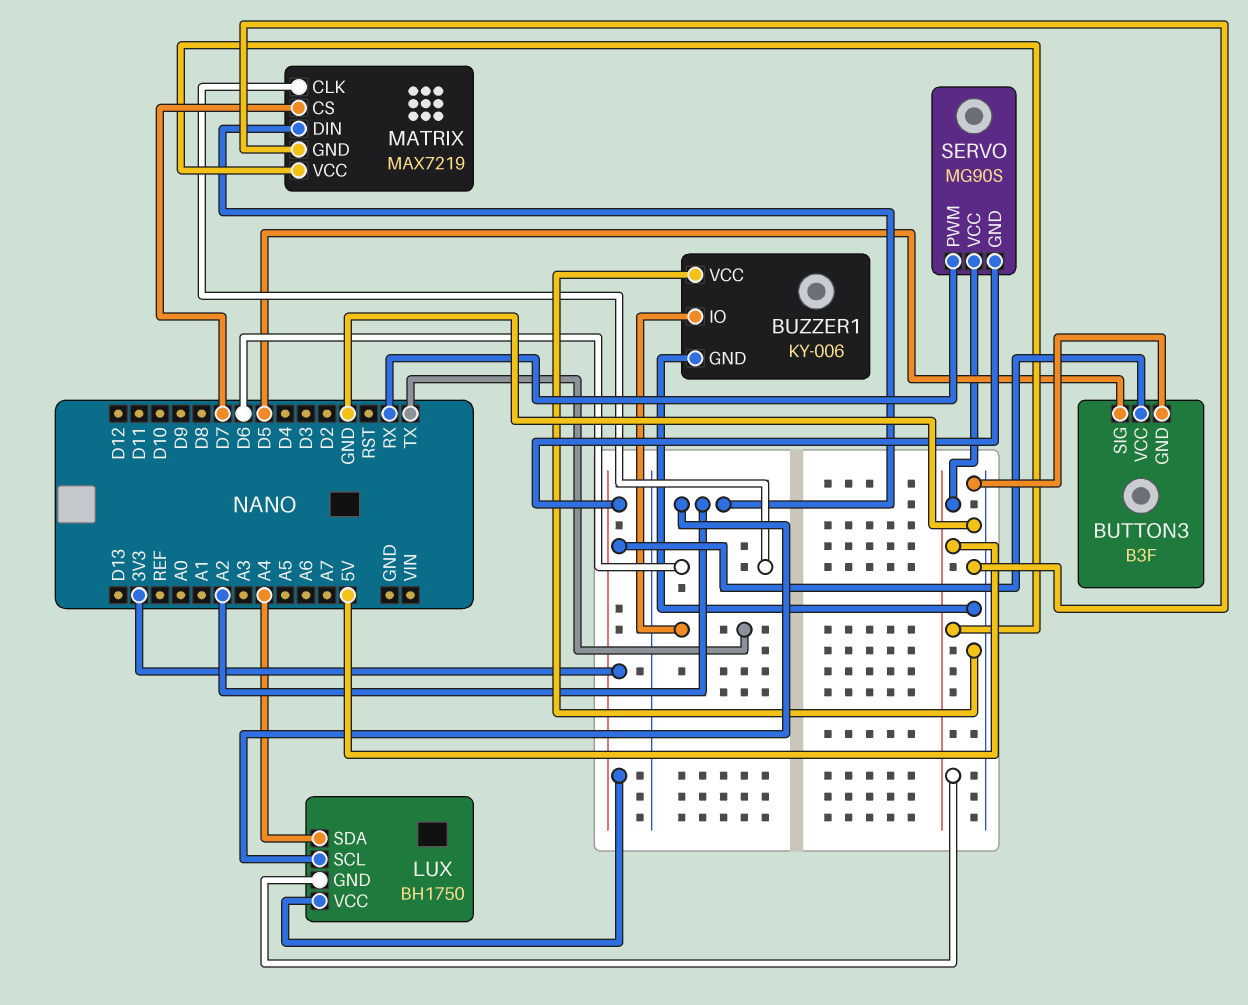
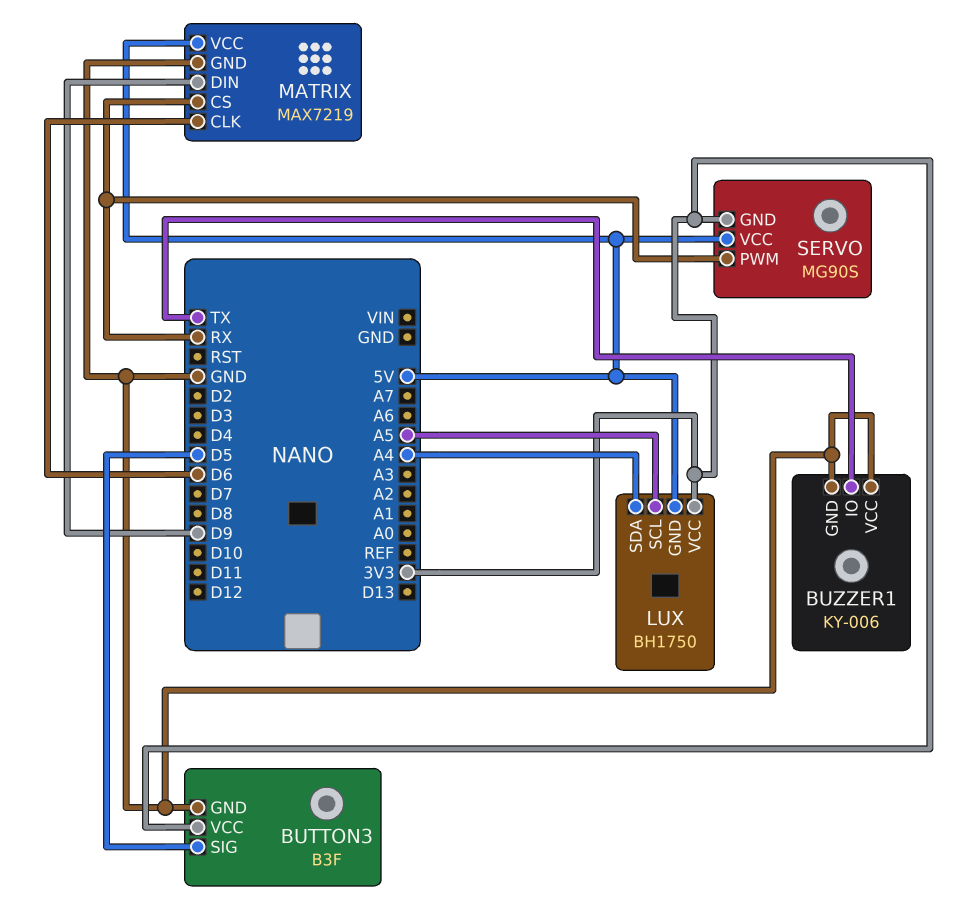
LUX pin SCL: A2 -> A5
MATRIX pin CS: D7 -> RX
MATRIX pin DIN: A2 -> D9

